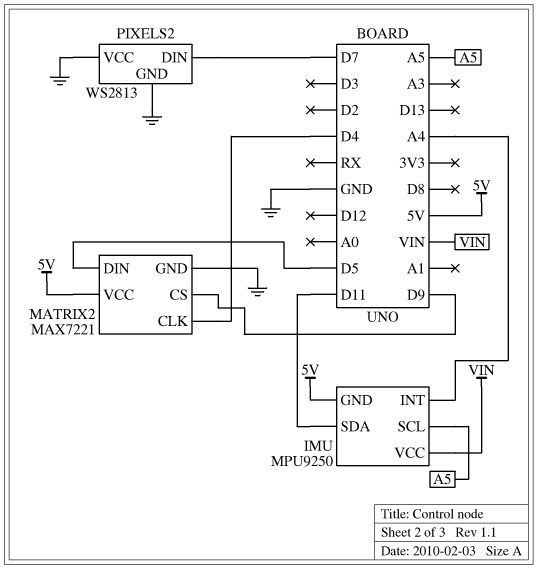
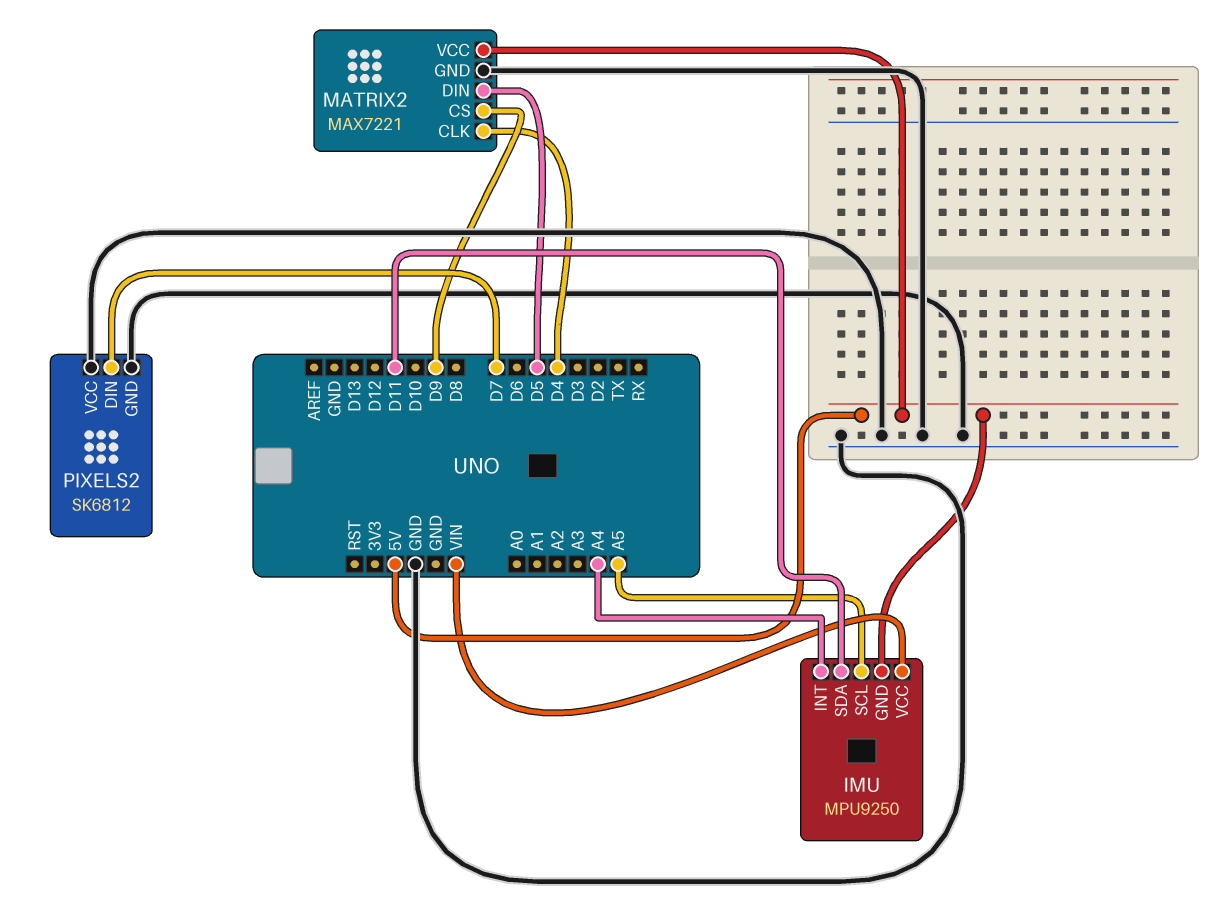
PIXELS2: WS2813 -> SK6812

